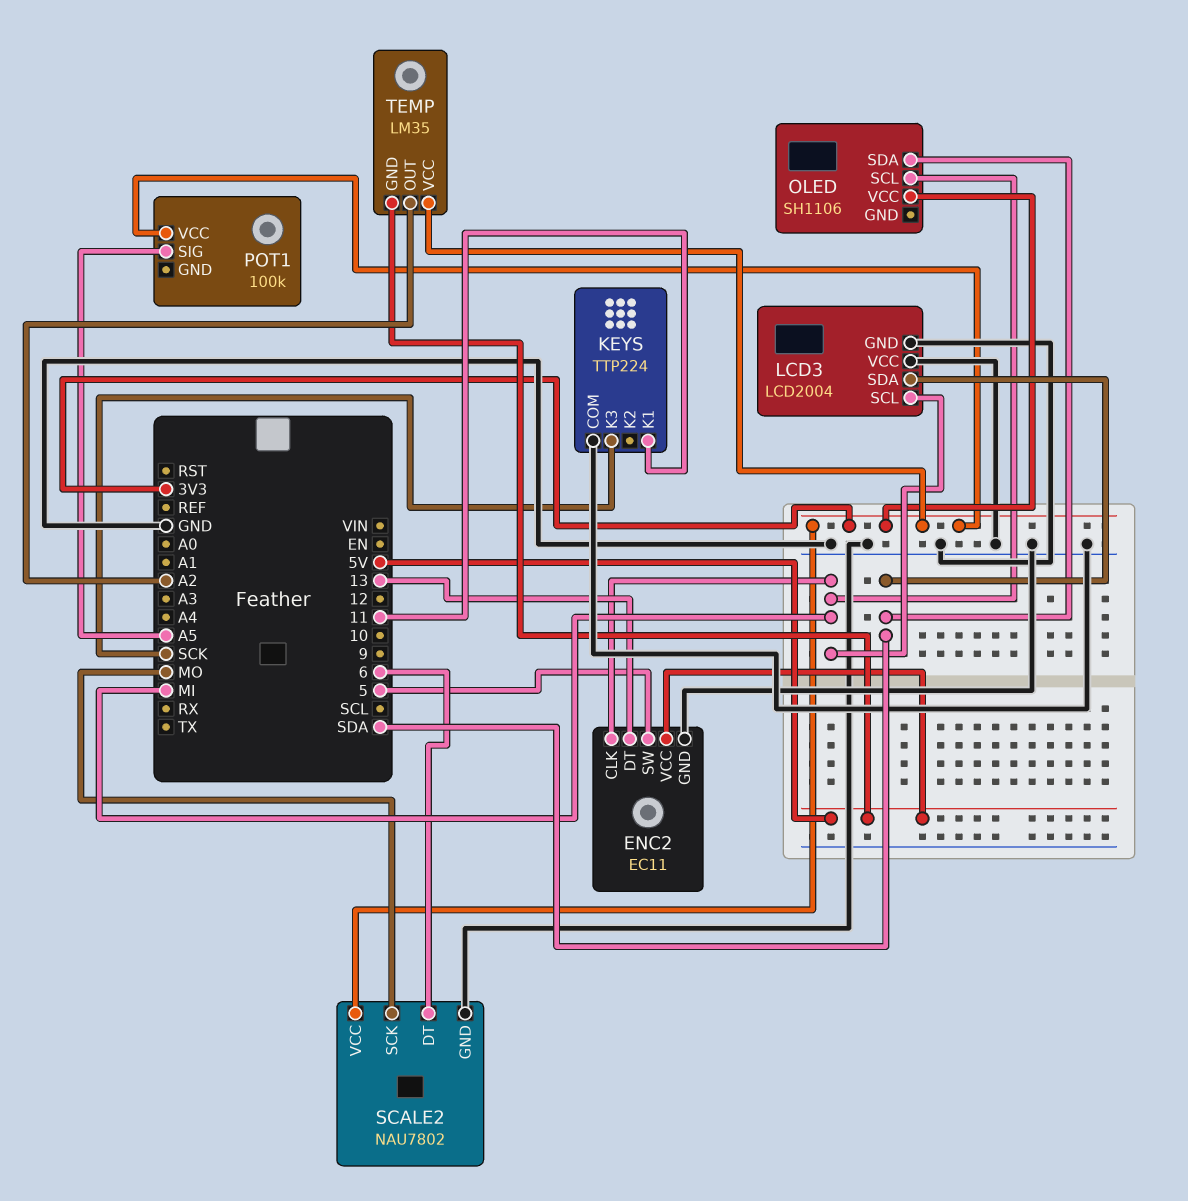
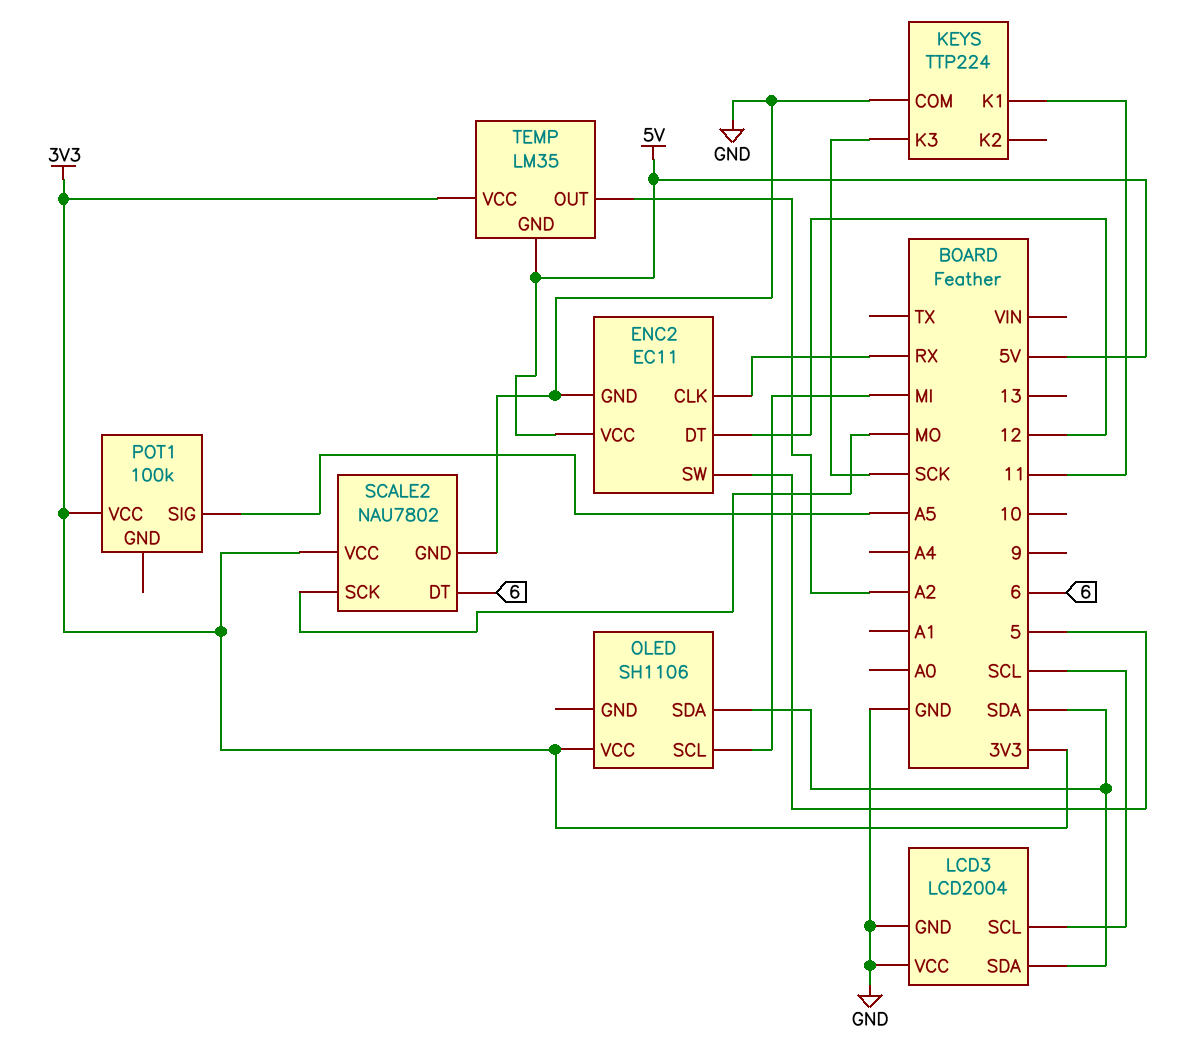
ENC2 pin CLK: MI -> RX
ENC2 pin DT: 13 -> 12
LCD3 pin SCL: MI -> SCL

